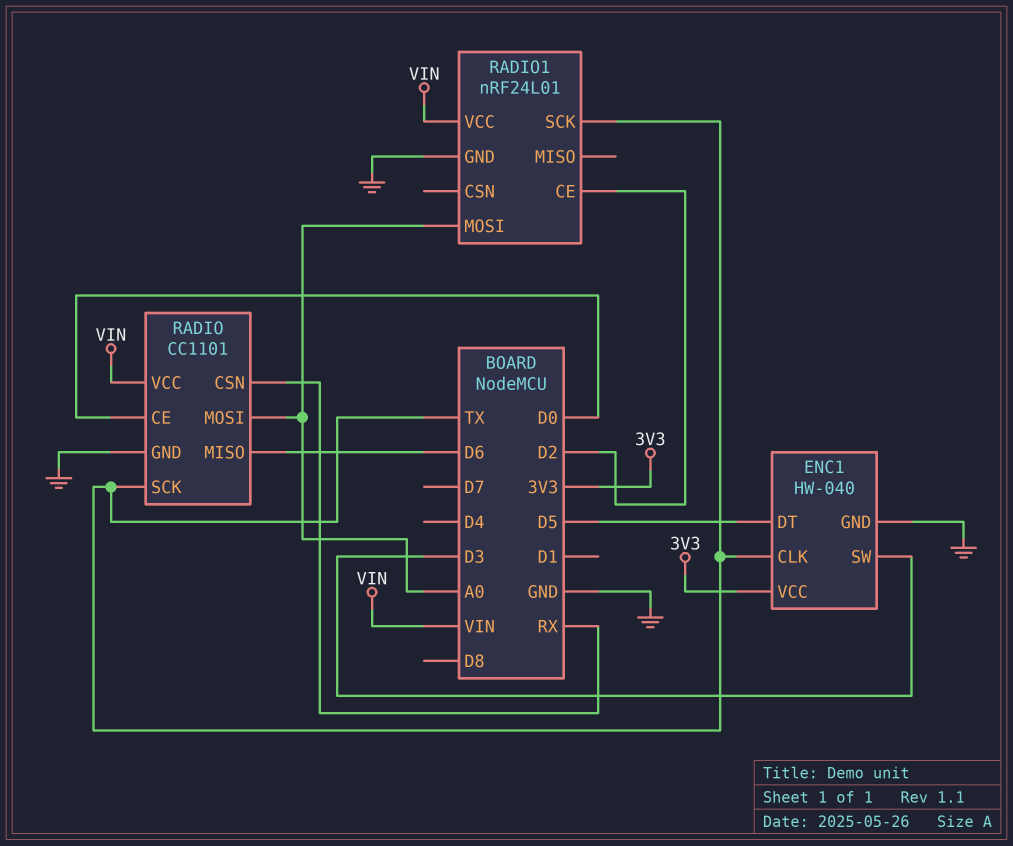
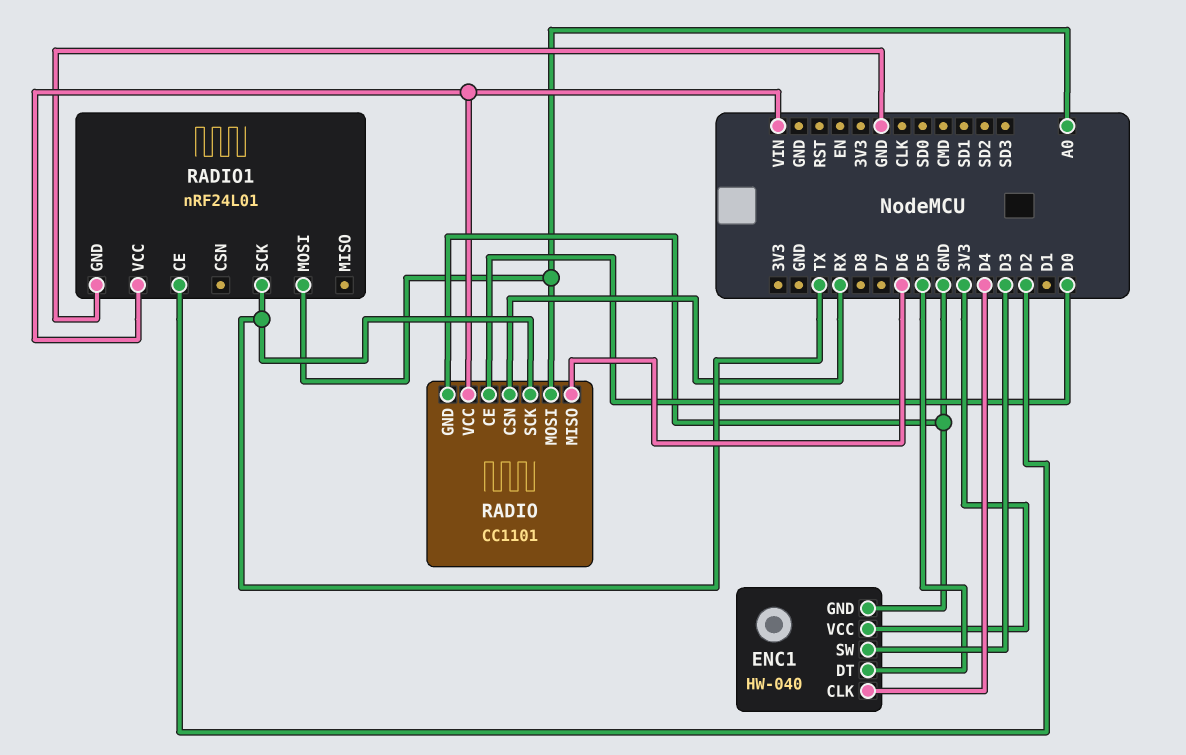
ENC1 pin CLK: TX -> D4

